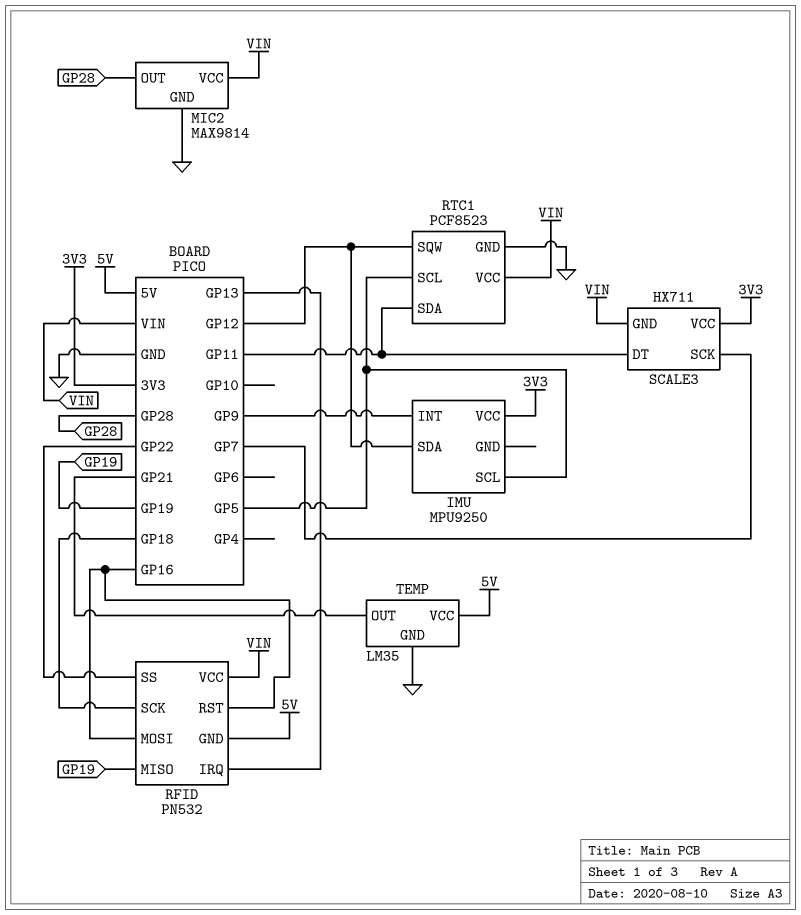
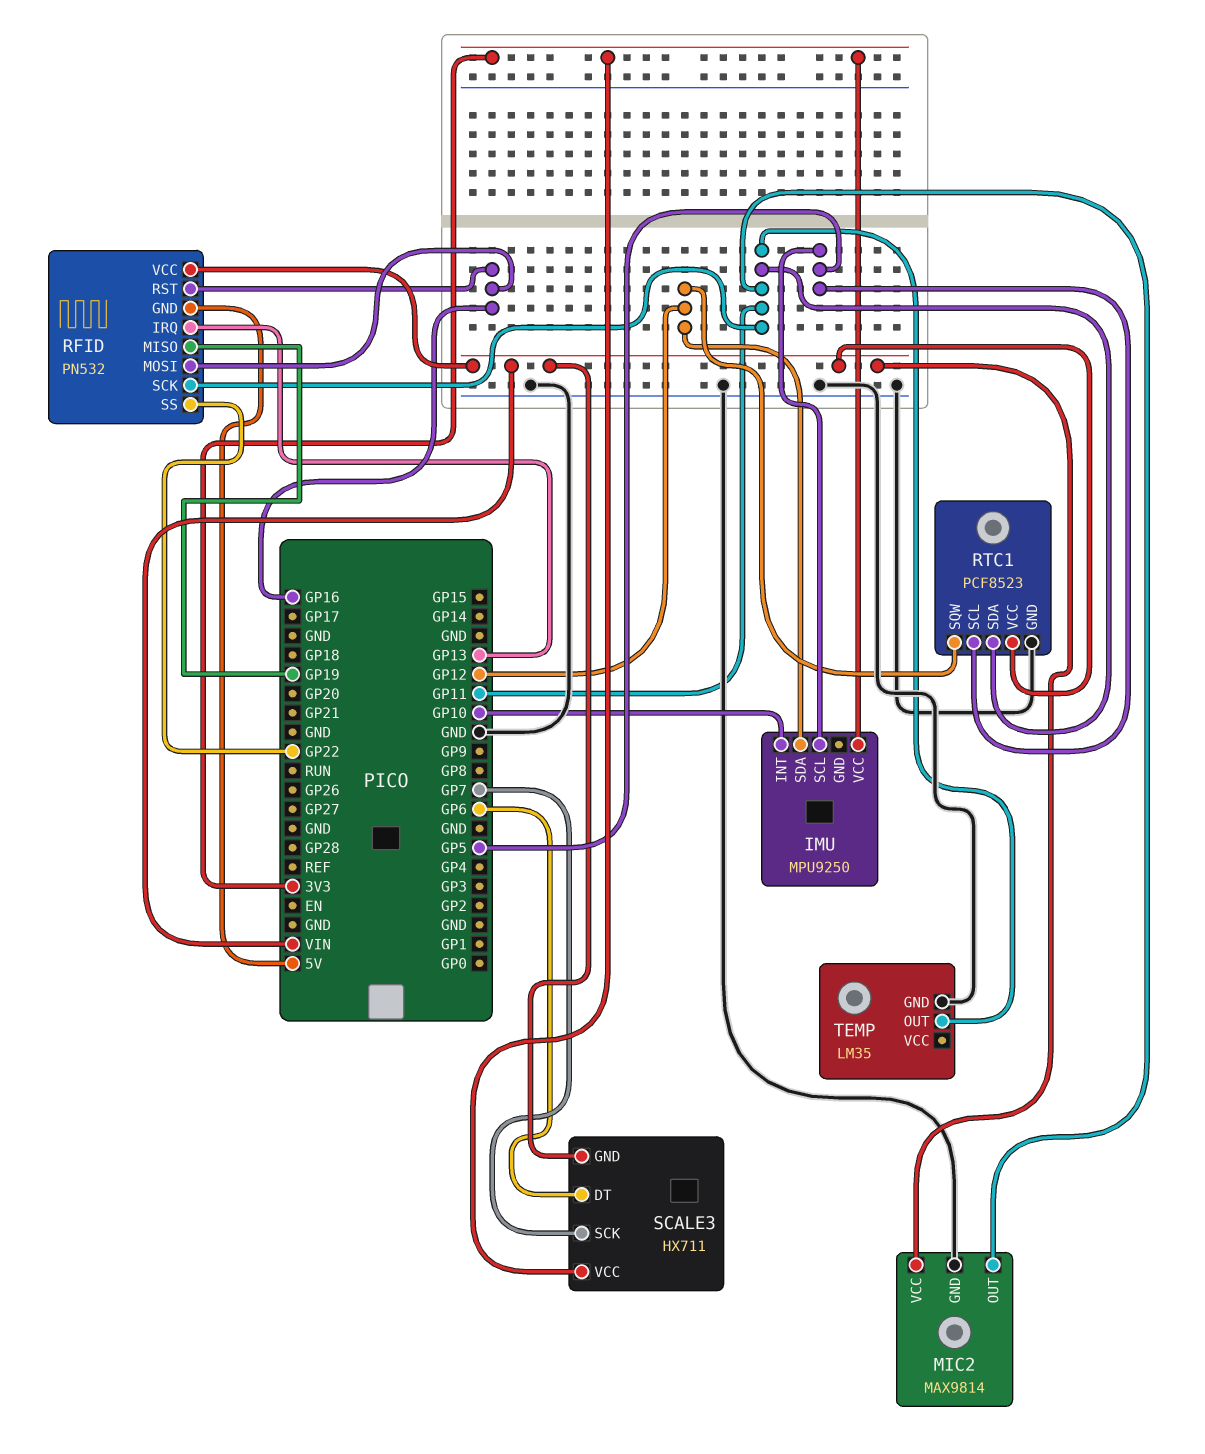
IMU pin INT: GP9 -> GP10
MIC2 pin OUT: GP28 -> GP11
RFID pin SCK: GP18 -> GP11
SCALE3 pin DT: GP11 -> GP6
TEMP pin OUT: GP21 -> GP11
TEMP pin VCC: 5V -> none

